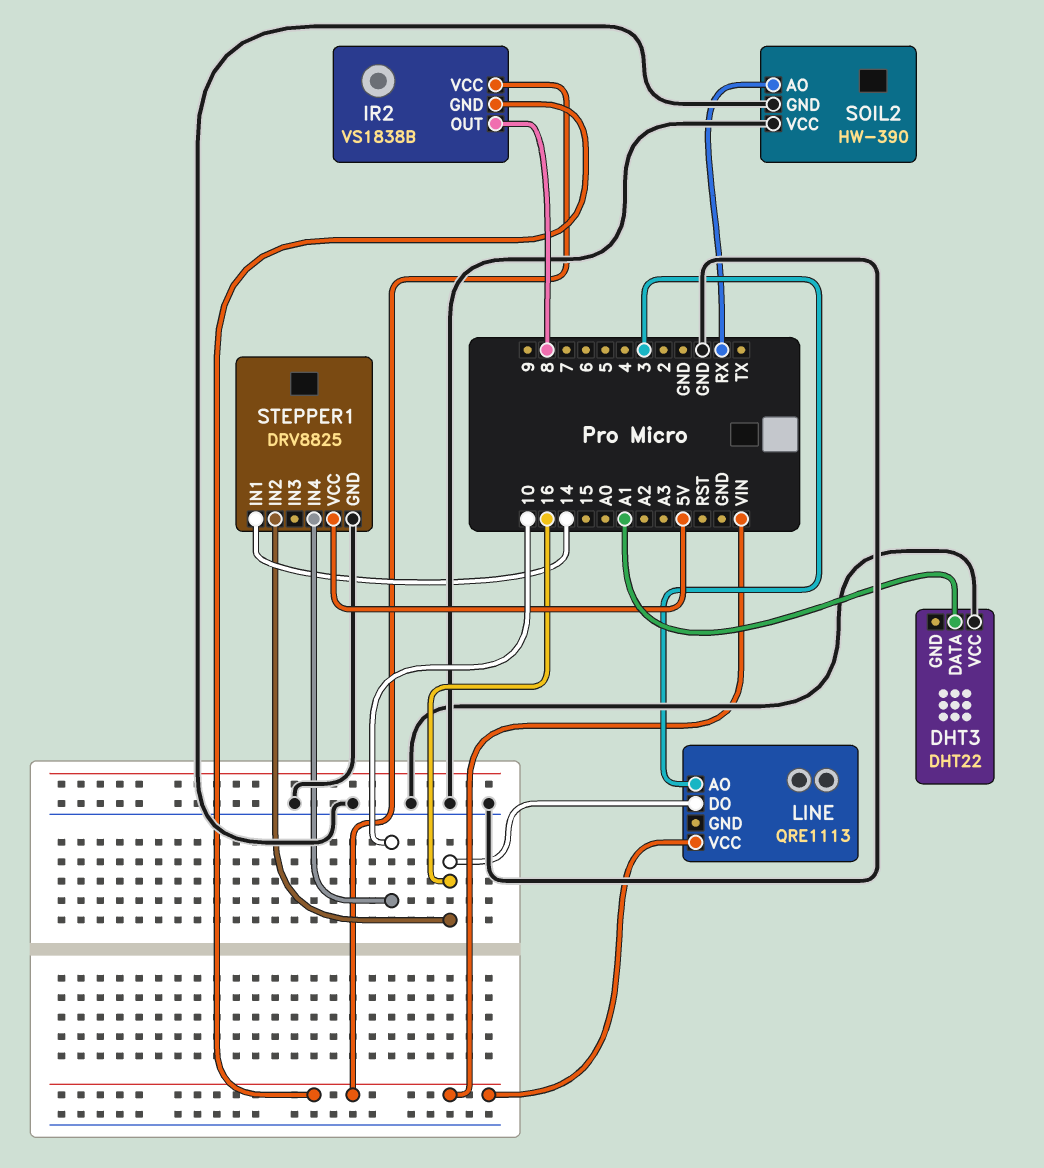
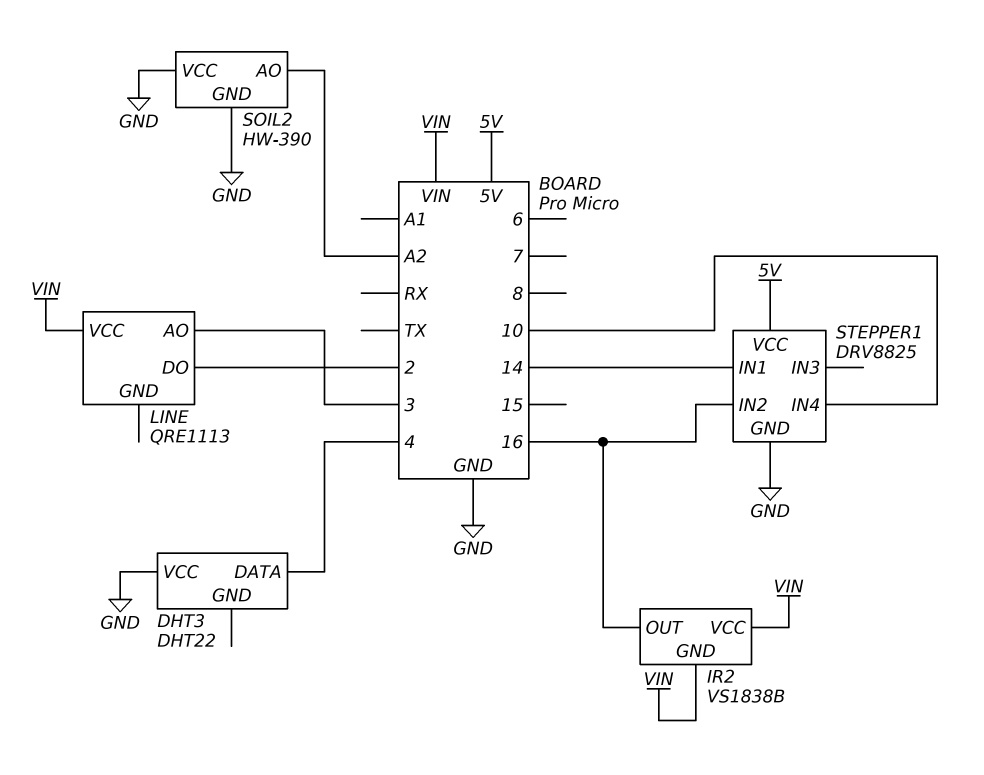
DHT3 pin DATA: A1 -> 4
IR2 pin OUT: 8 -> 16
LINE pin DO: 16 -> 2
SOIL2 pin AO: RX -> A2

